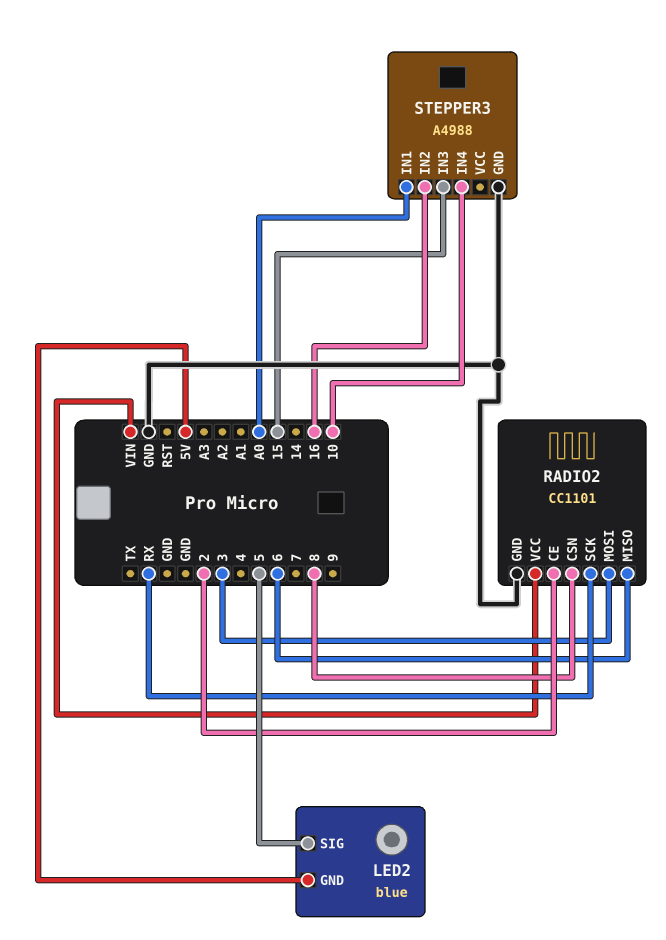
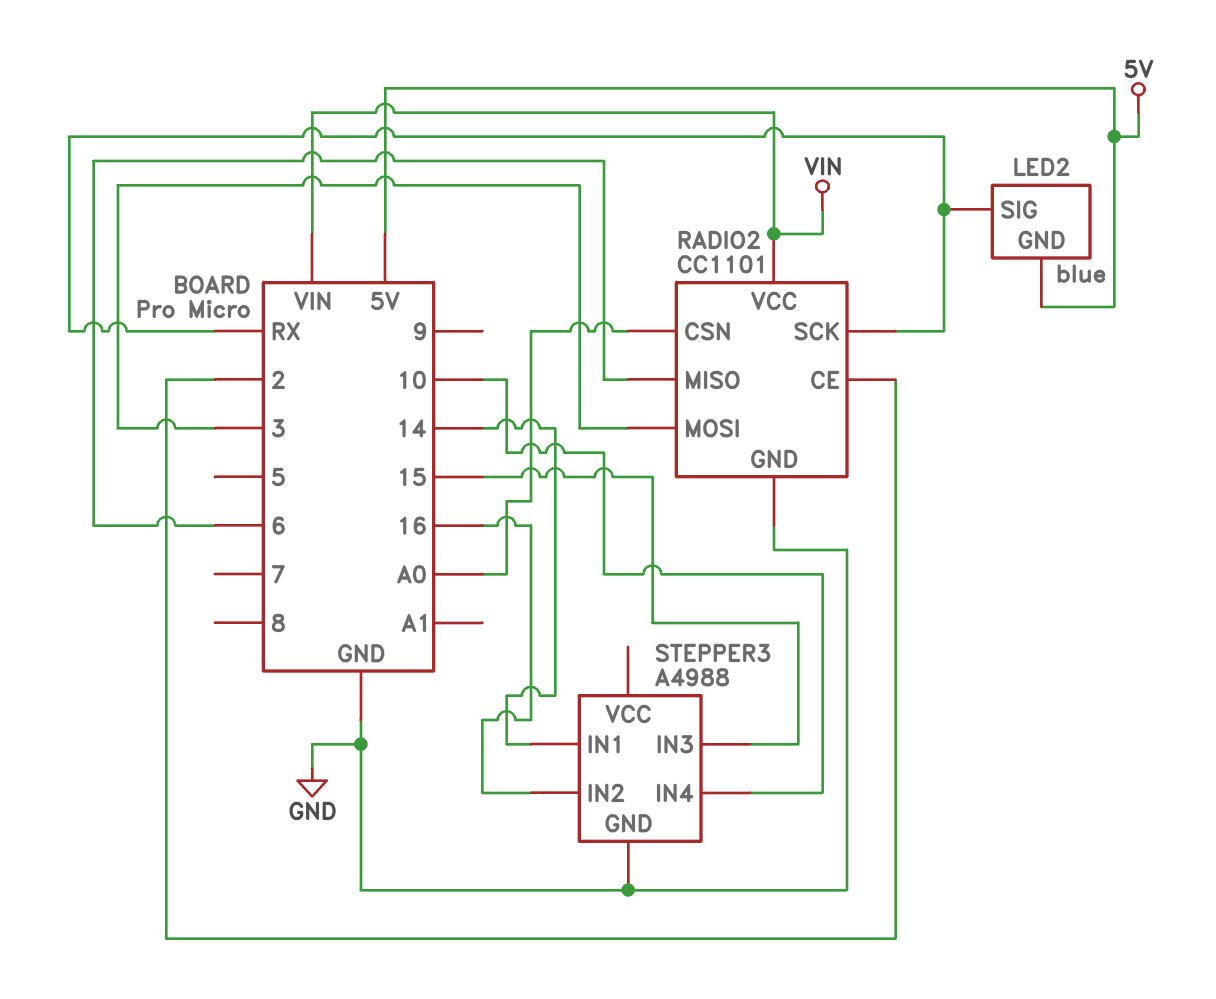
LED2 pin SIG: 5 -> RX
RADIO2 pin CSN: 8 -> A0
STEPPER3 pin IN1: A0 -> 14

